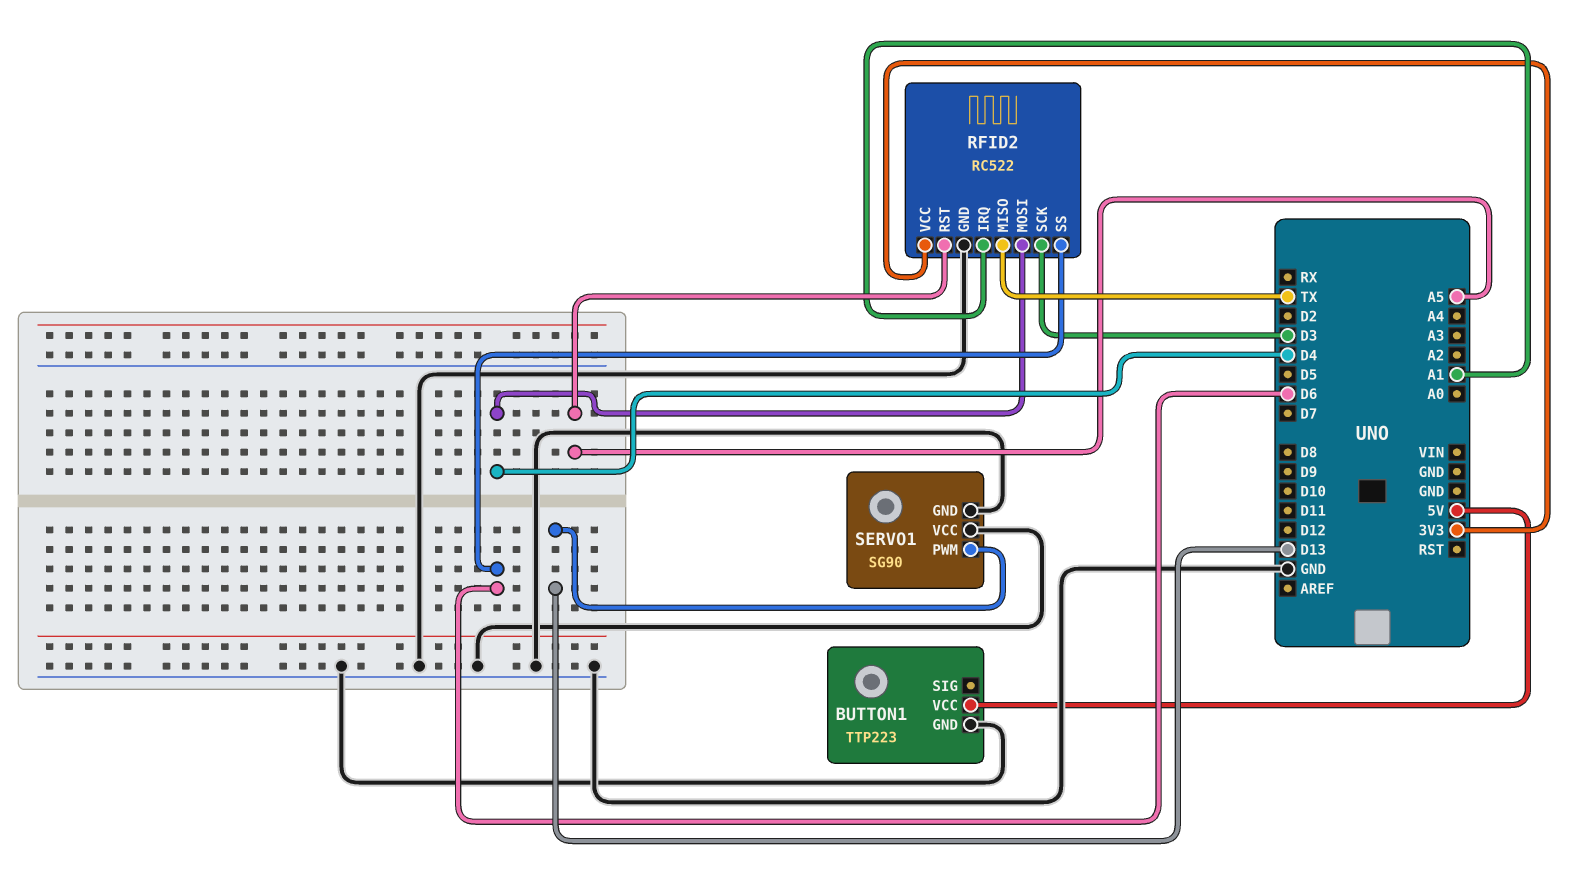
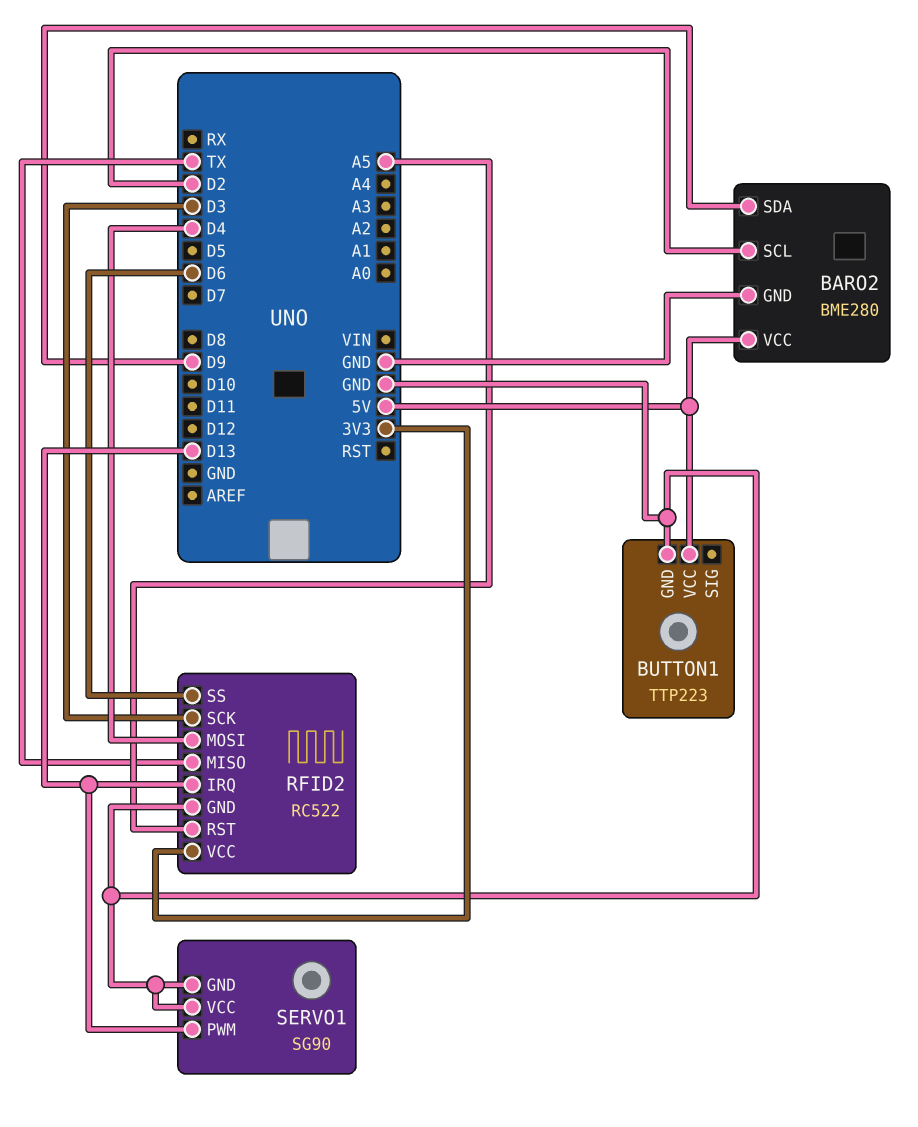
BARO2: none -> BME280
BARO2 pin GND: none -> GND
BARO2 pin SCL: none -> D2
BARO2 pin SDA: none -> D9
BARO2 pin VCC: none -> 5V
RFID2 pin IRQ: A1 -> D13

